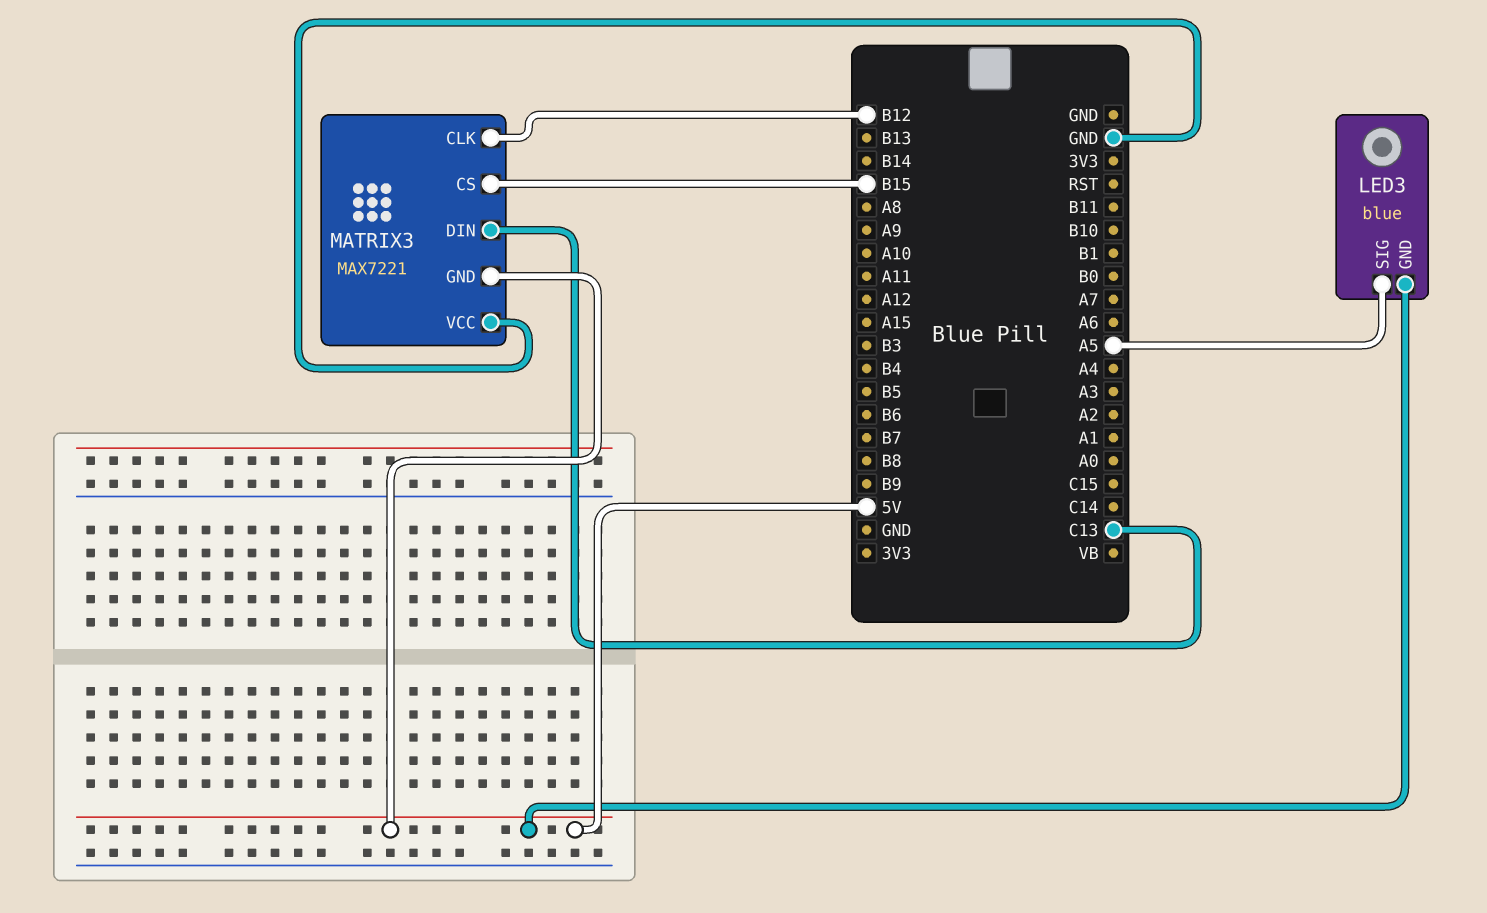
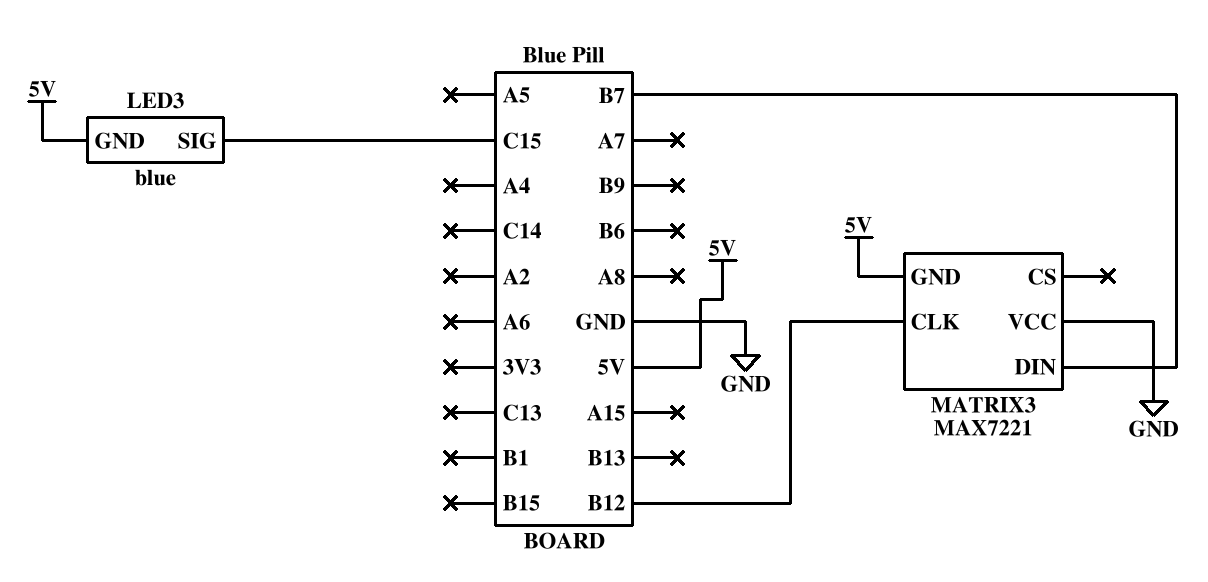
LED3 pin SIG: A5 -> C15
MATRIX3 pin CS: B15 -> none
MATRIX3 pin DIN: C13 -> B7

